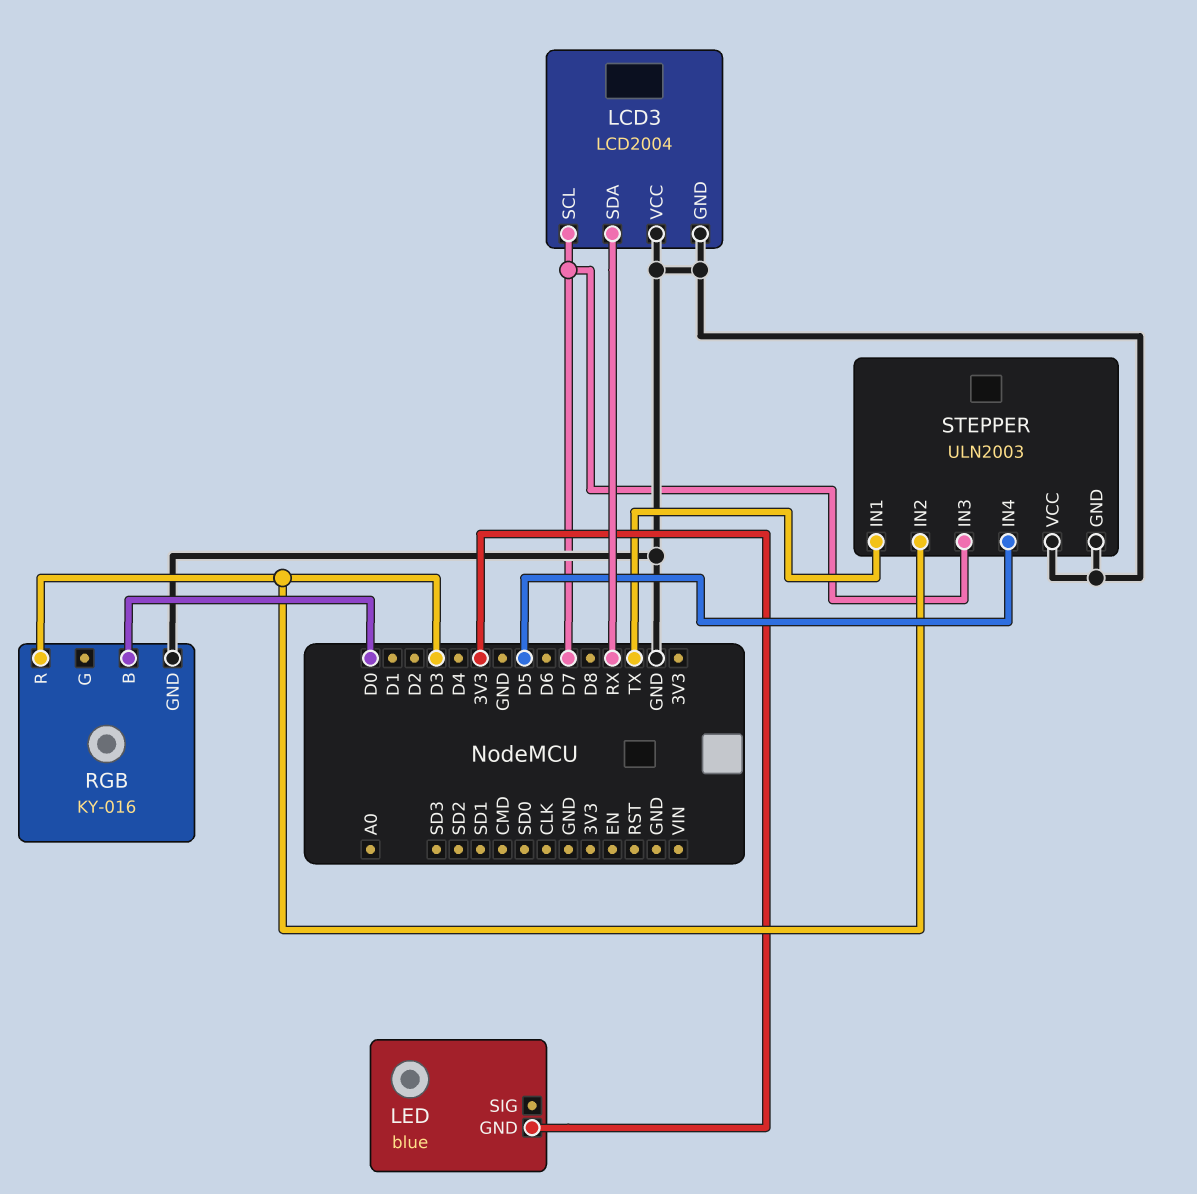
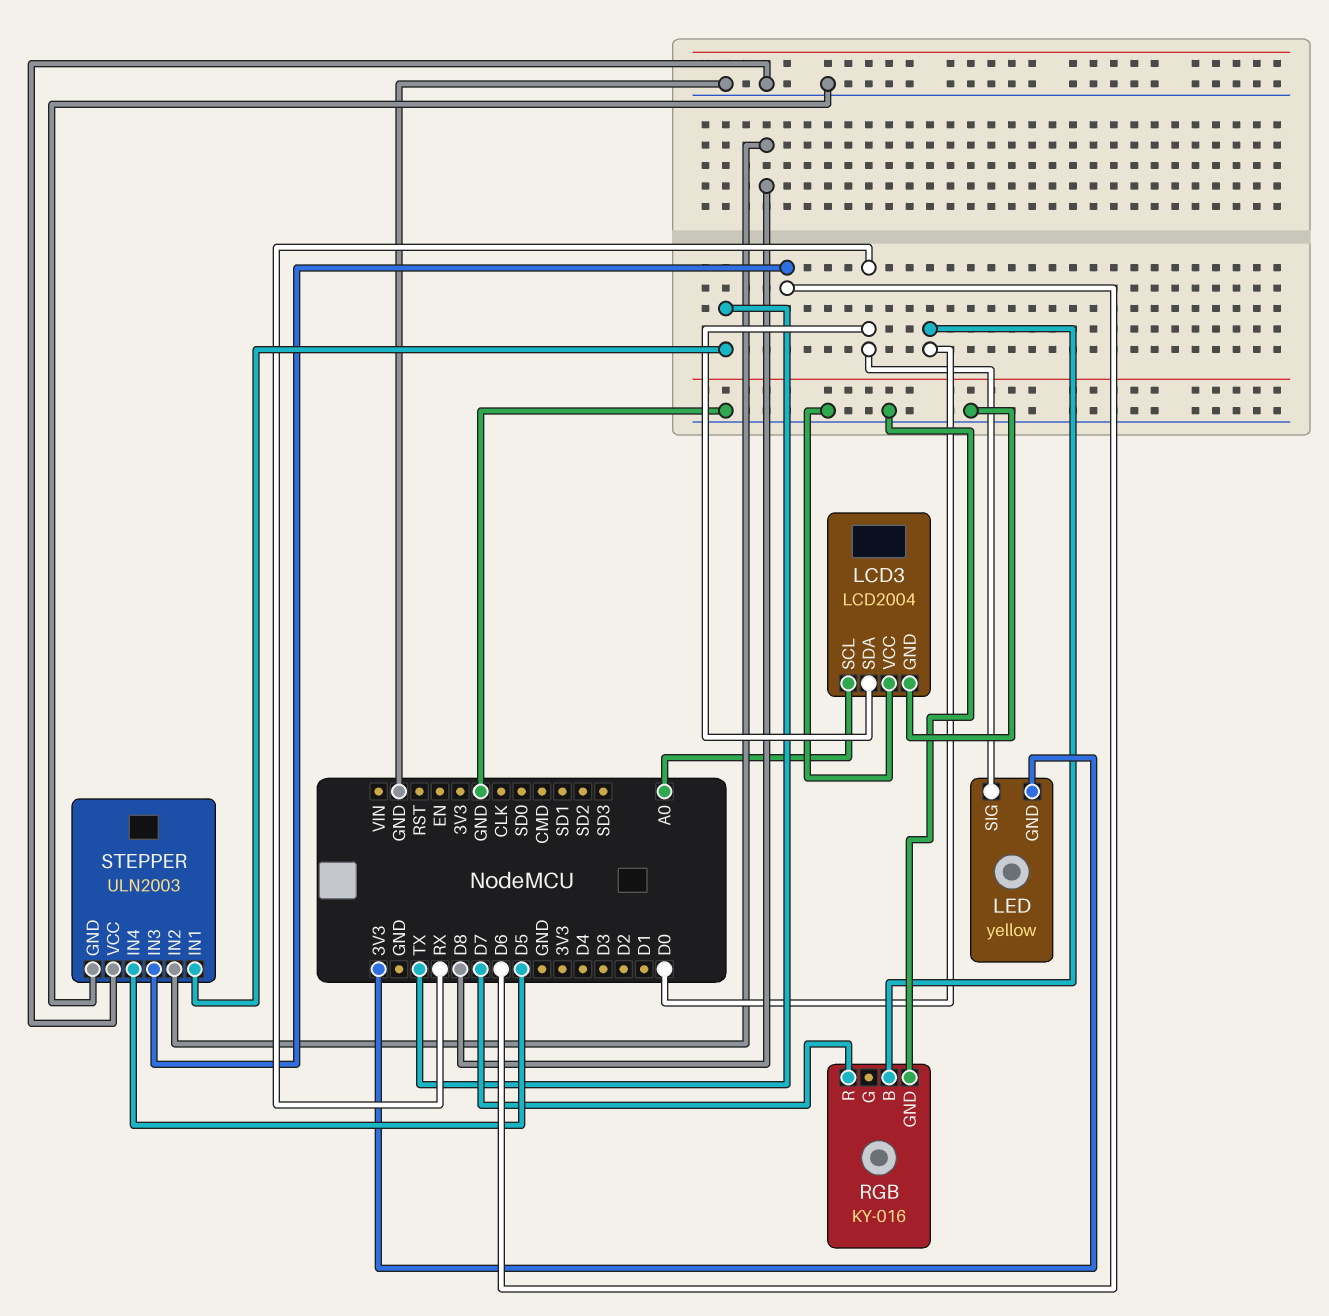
LCD3 pin SCL: D7 -> A0
LED: blue -> yellow
LED pin SIG: none -> RX
RGB pin R: D3 -> D7
STEPPER pin IN2: D3 -> D8
STEPPER pin IN3: D7 -> D6

